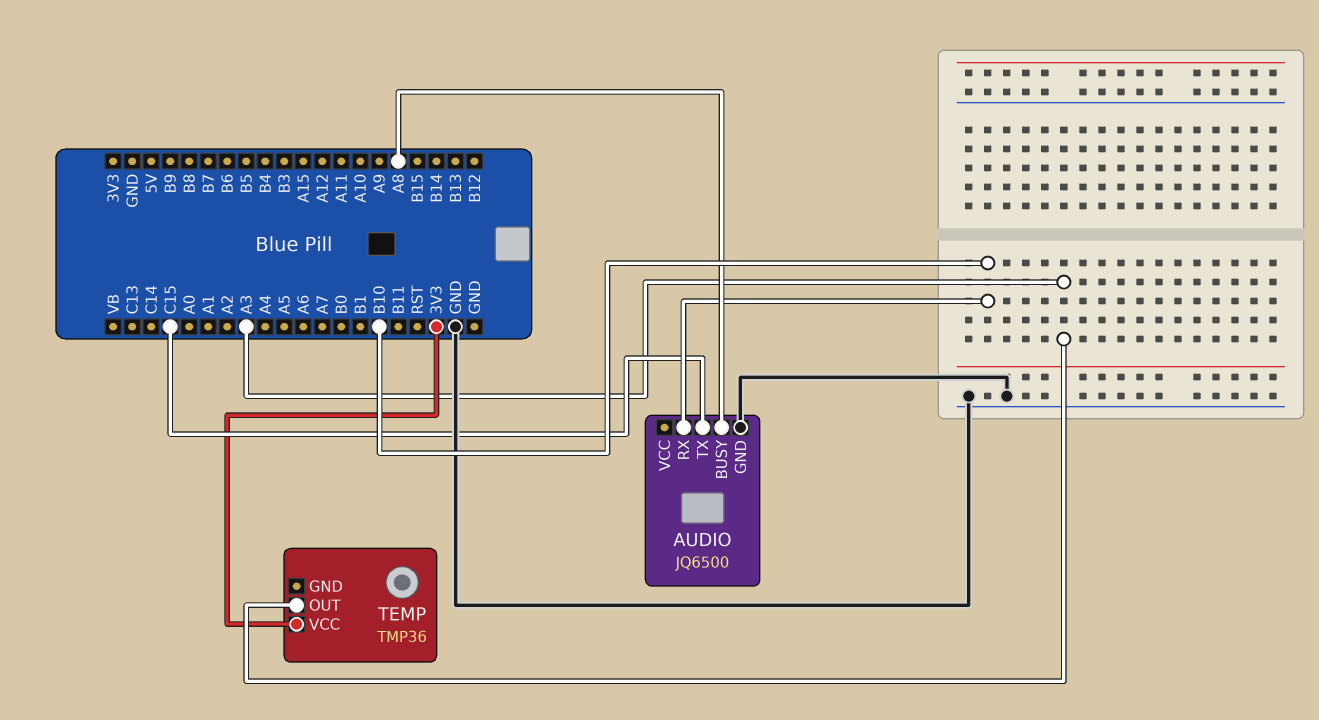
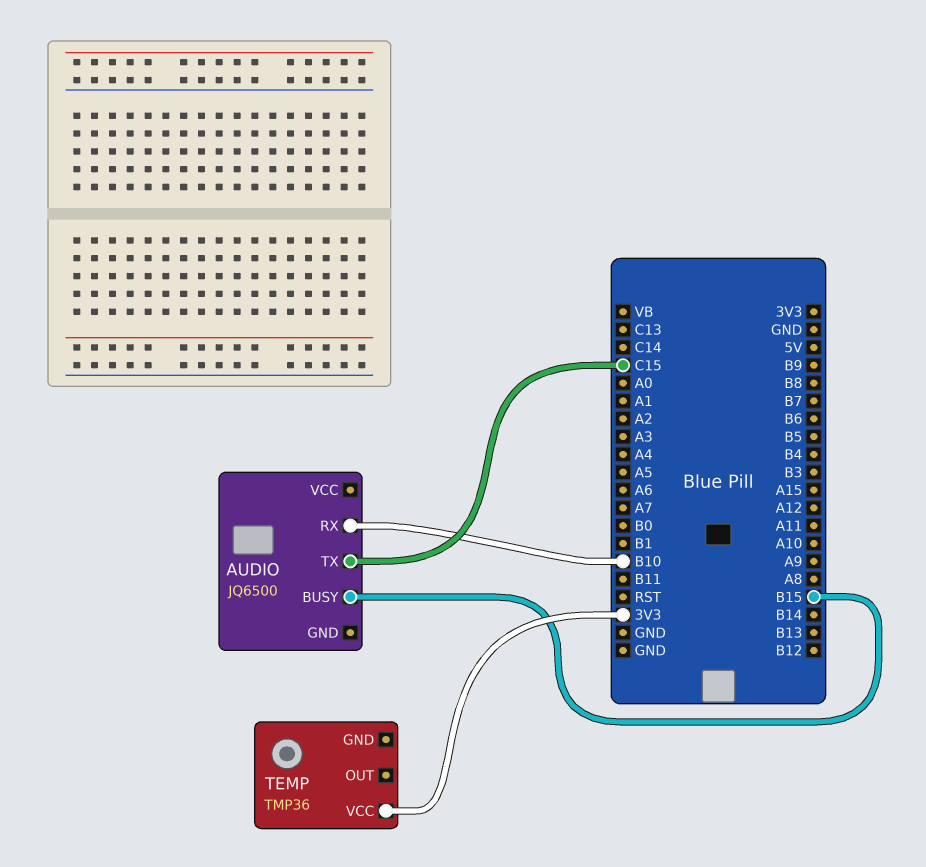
AUDIO pin BUSY: A8 -> B15
AUDIO pin GND: GND -> none
TEMP pin OUT: A3 -> none

